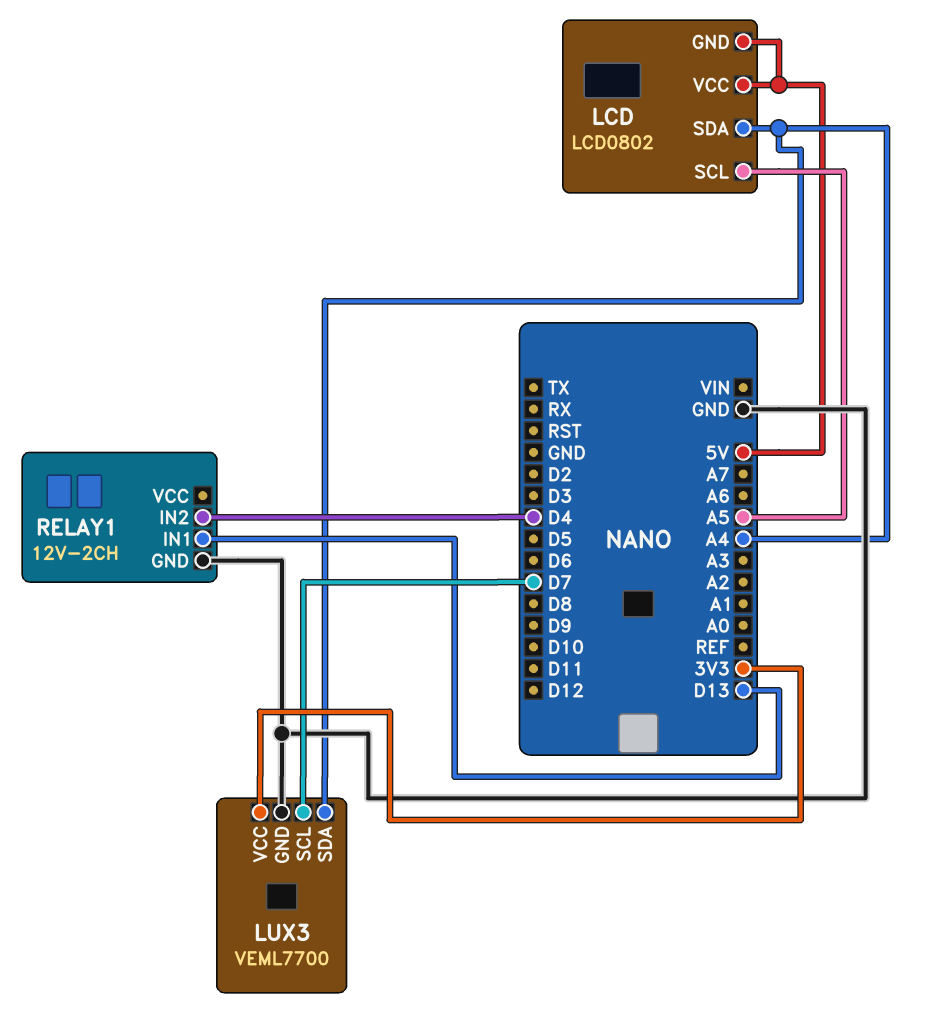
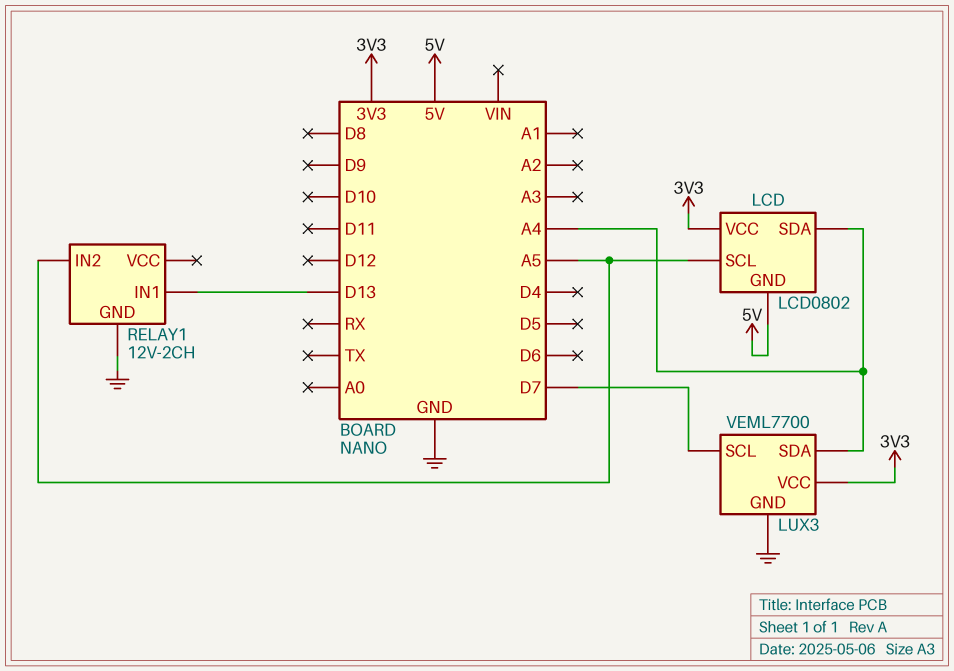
LCD pin VCC: 5V -> 3V3
RELAY1 pin IN2: D4 -> A5

